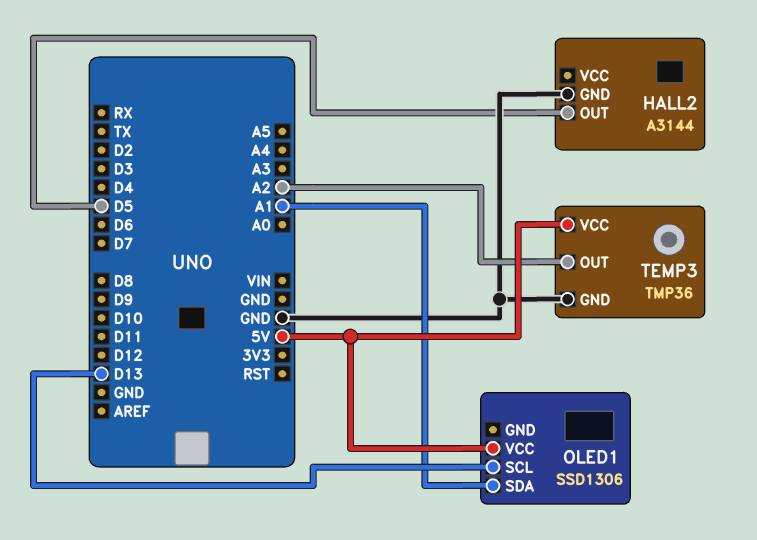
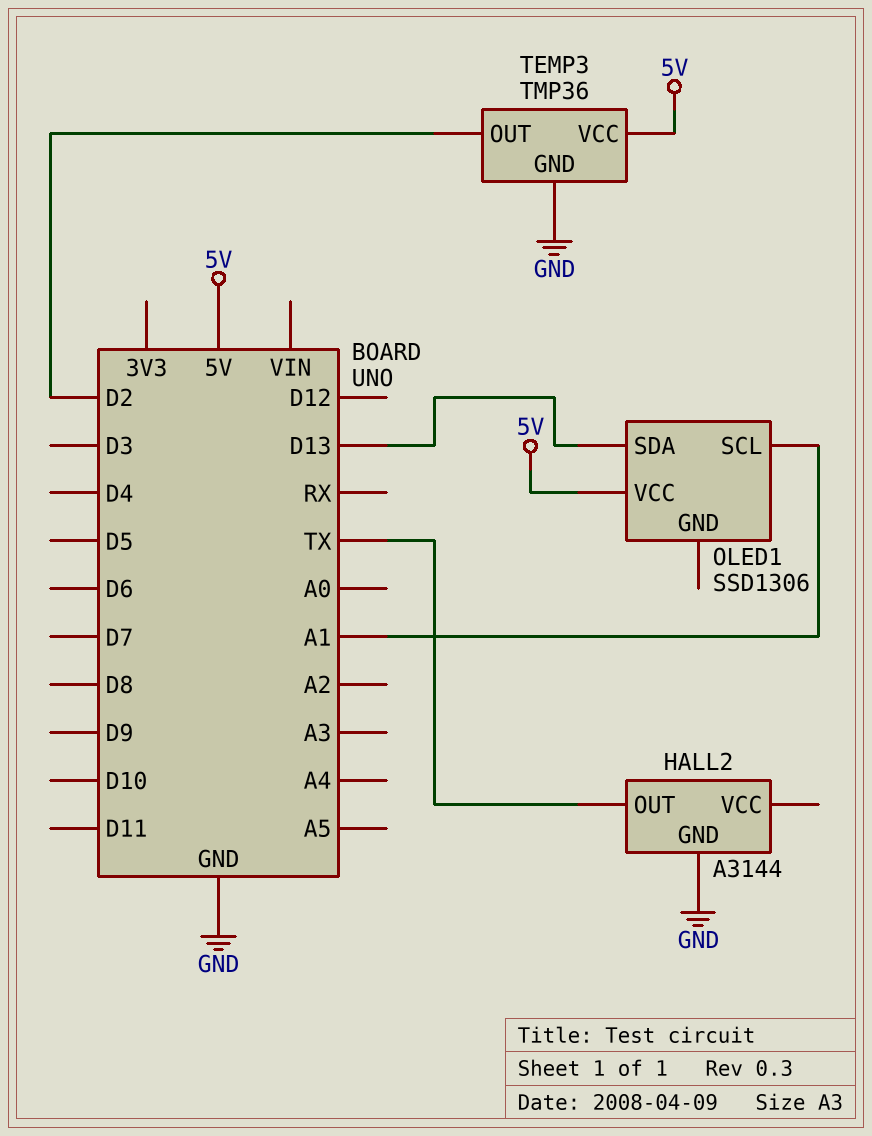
HALL2 pin OUT: D5 -> TX
OLED1 pin SCL: D13 -> A1
OLED1 pin SDA: A1 -> D13
TEMP3 pin OUT: A2 -> D2

